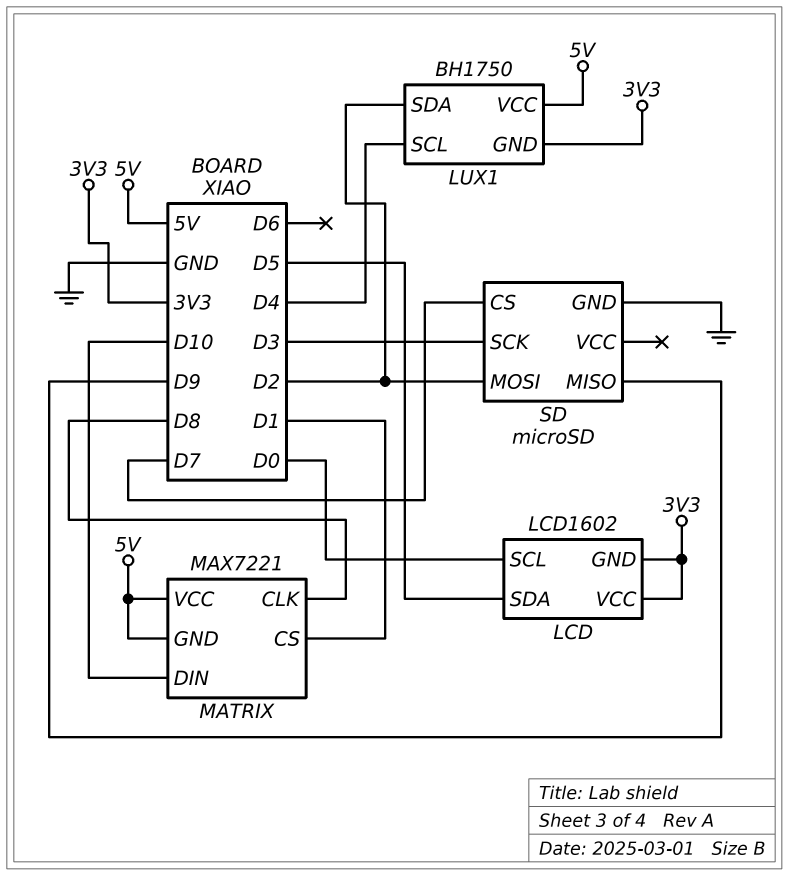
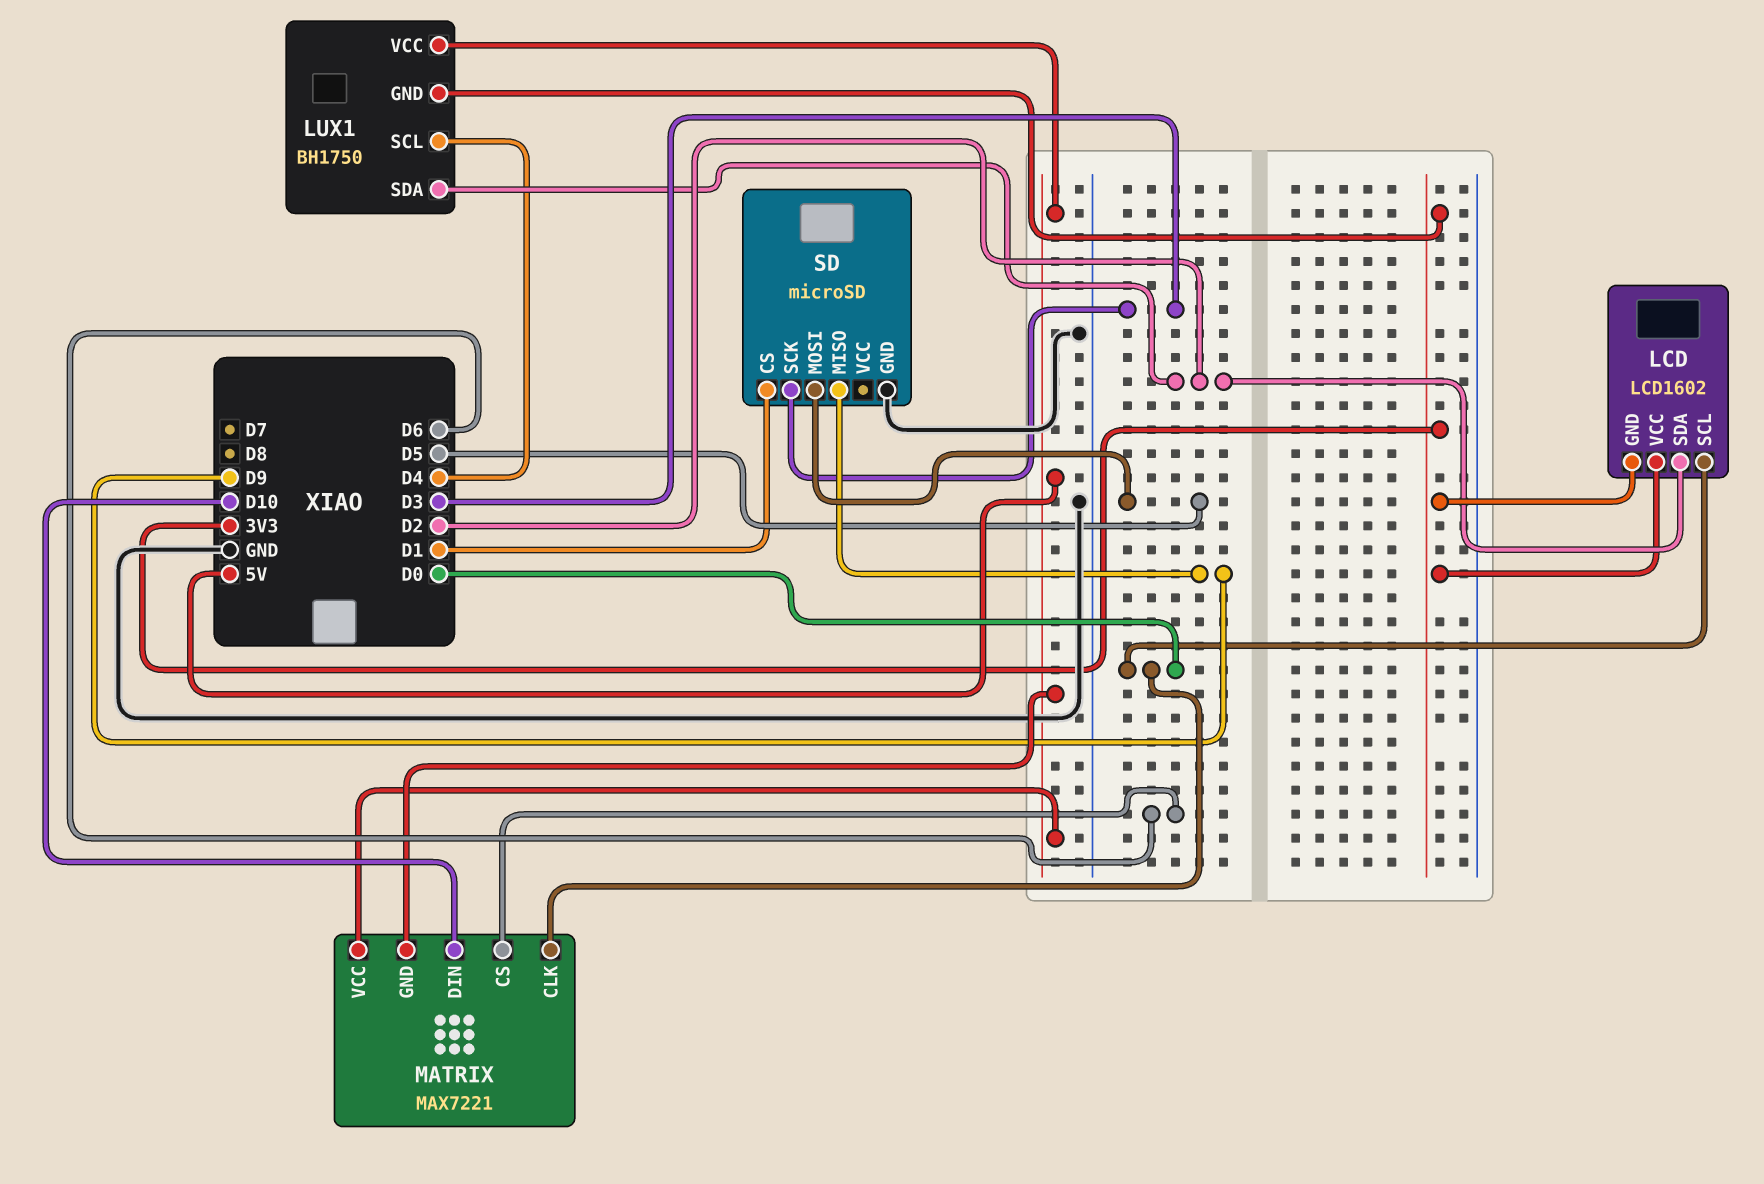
LCD pin SDA: D5 -> D2
MATRIX pin CLK: D8 -> D0
MATRIX pin CS: D1 -> D6
SD pin CS: D7 -> D1
SD pin MOSI: D2 -> D5

